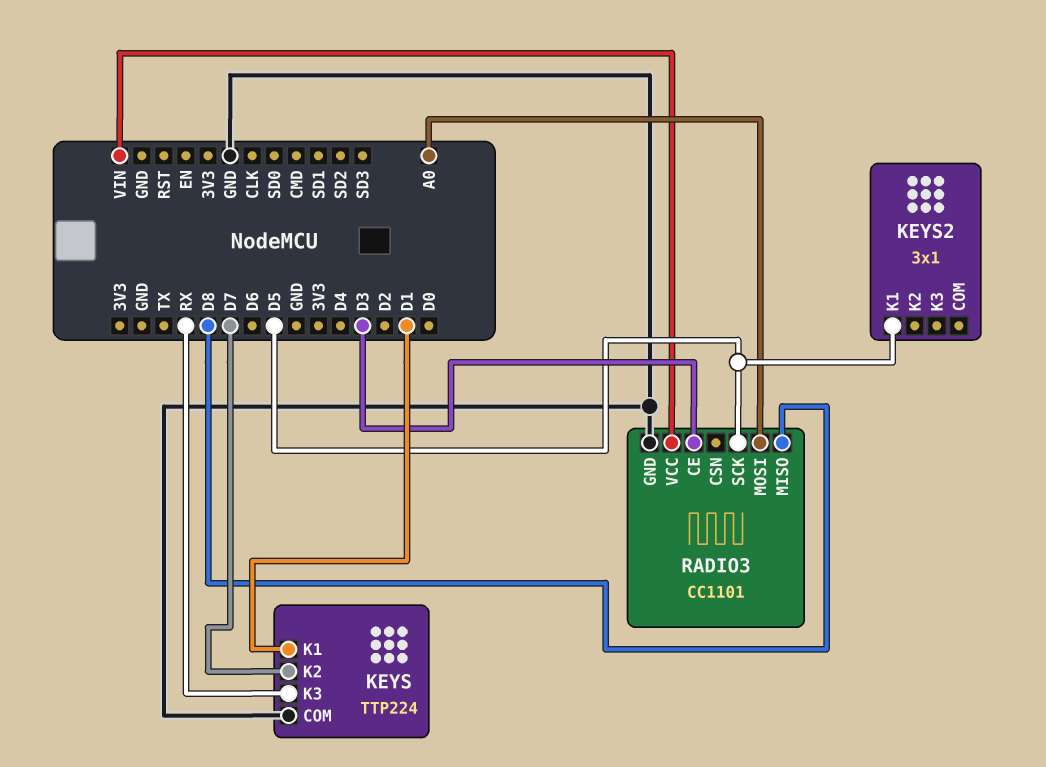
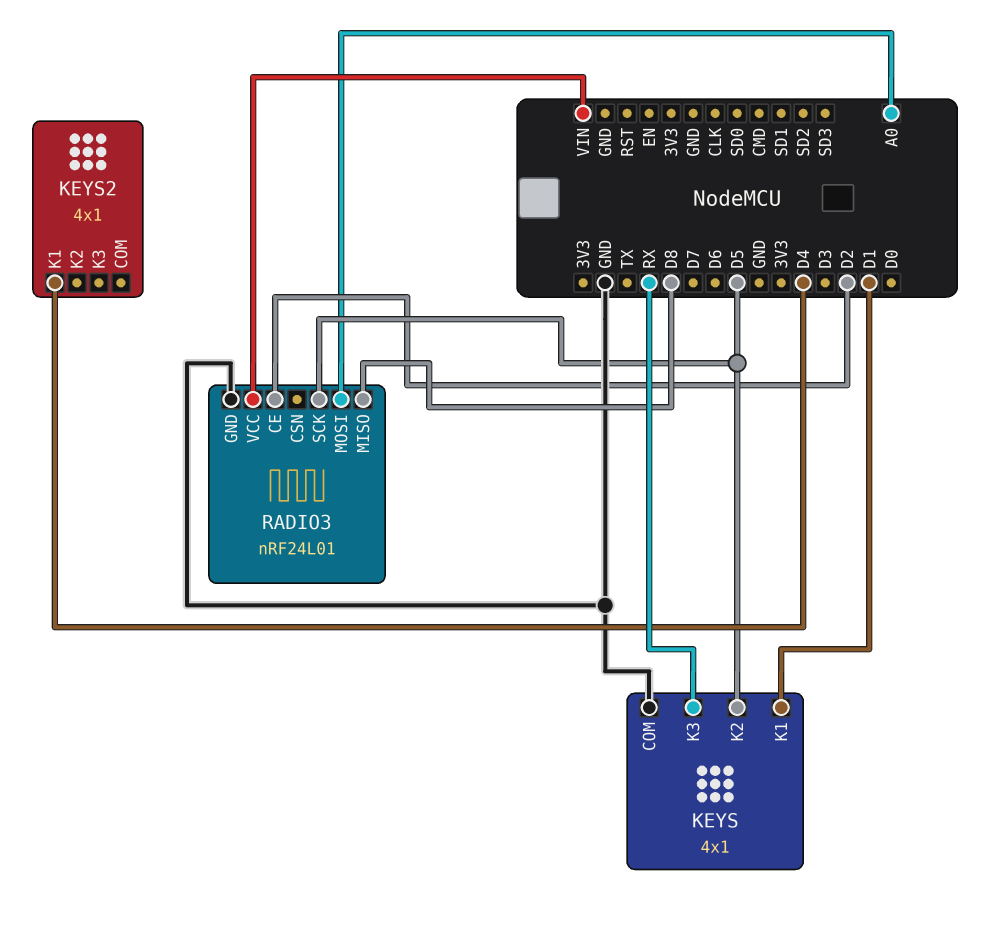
KEYS: TTP224 -> 4x1
KEYS pin K2: D7 -> D5
KEYS2: 3x1 -> 4x1
KEYS2 pin K1: D5 -> D4
RADIO3: CC1101 -> nRF24L01
RADIO3 pin CE: D3 -> D2

